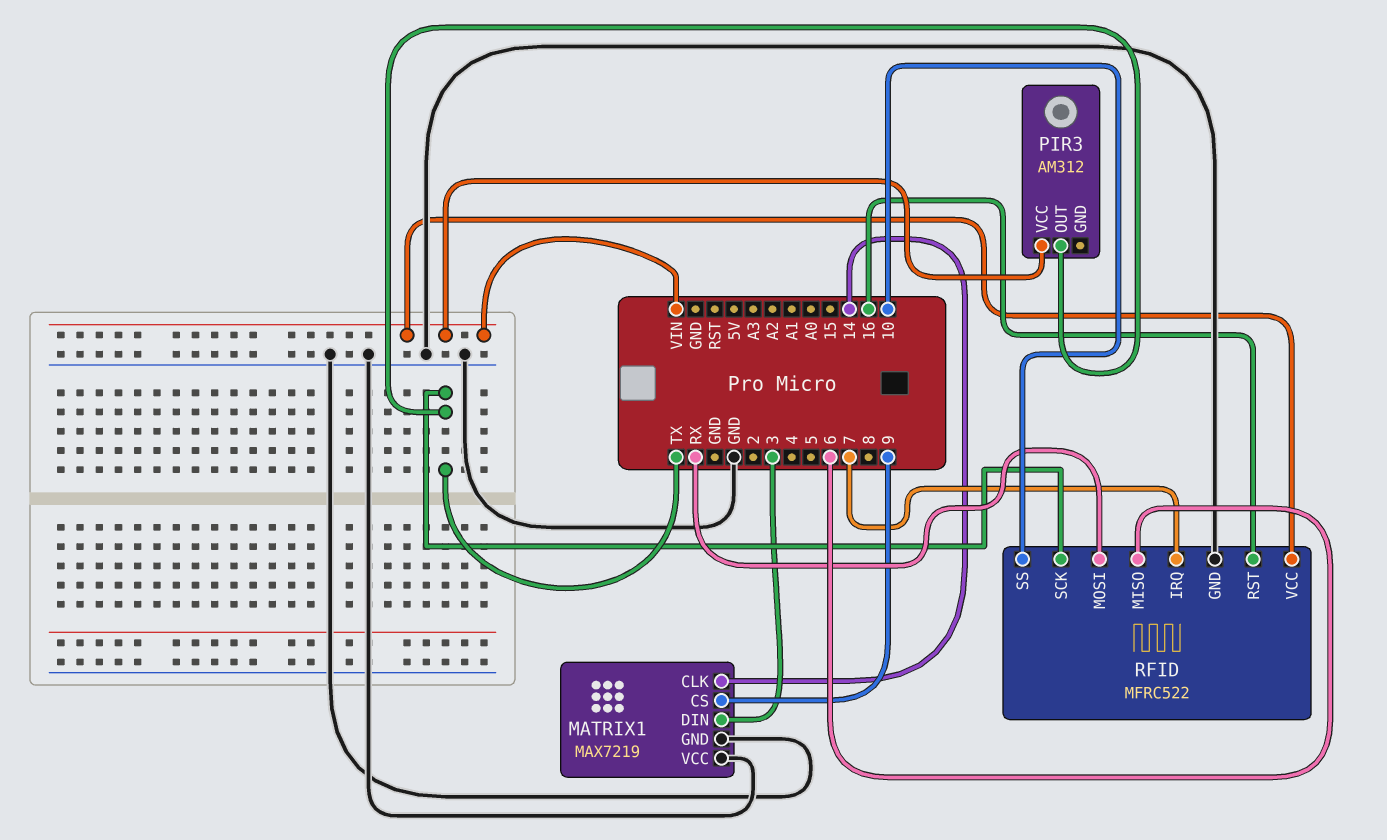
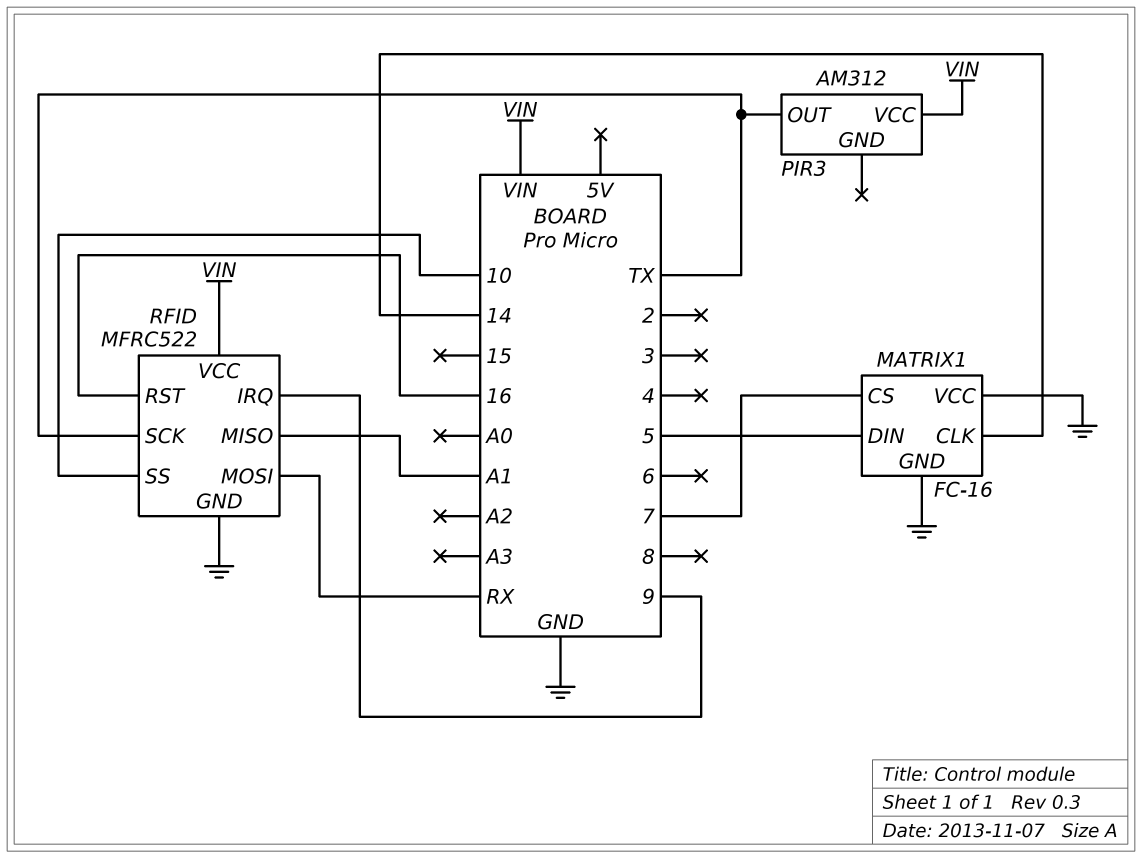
MATRIX1: MAX7219 -> FC-16
MATRIX1 pin CS: 9 -> 7
MATRIX1 pin DIN: 3 -> 5
RFID pin IRQ: 7 -> 9
RFID pin MISO: 6 -> A1

